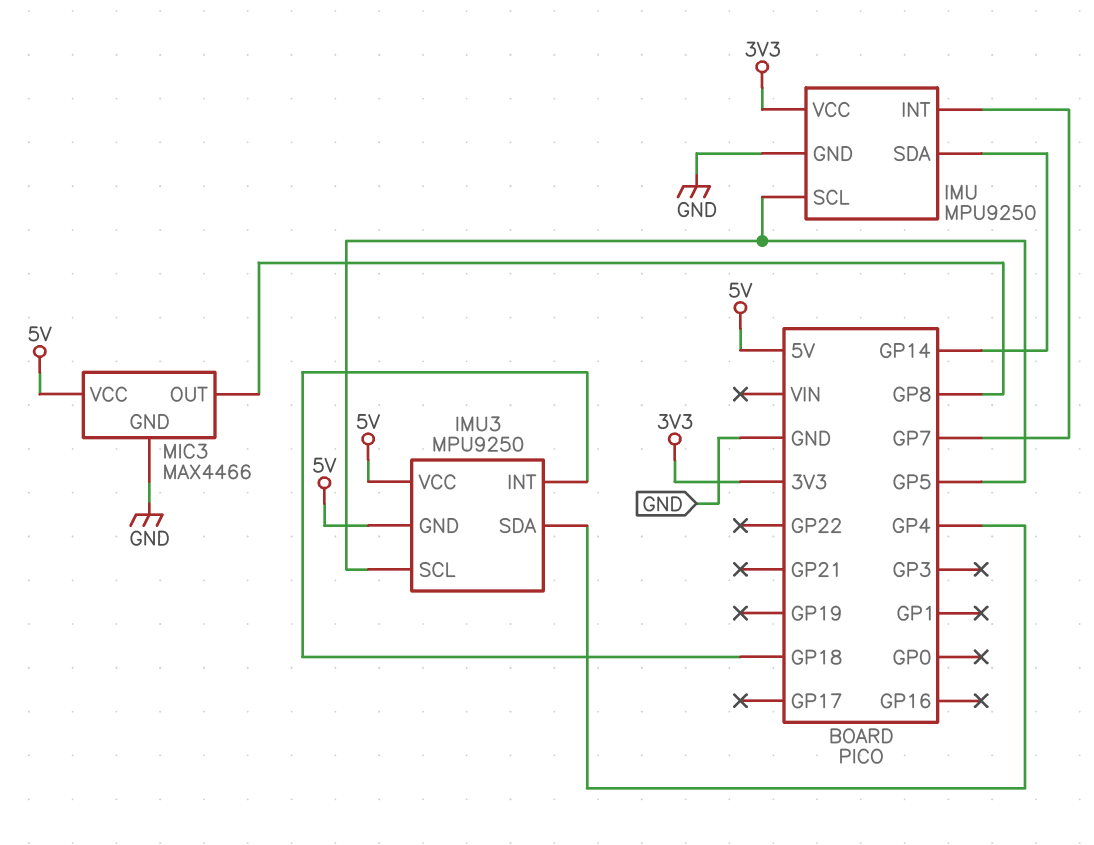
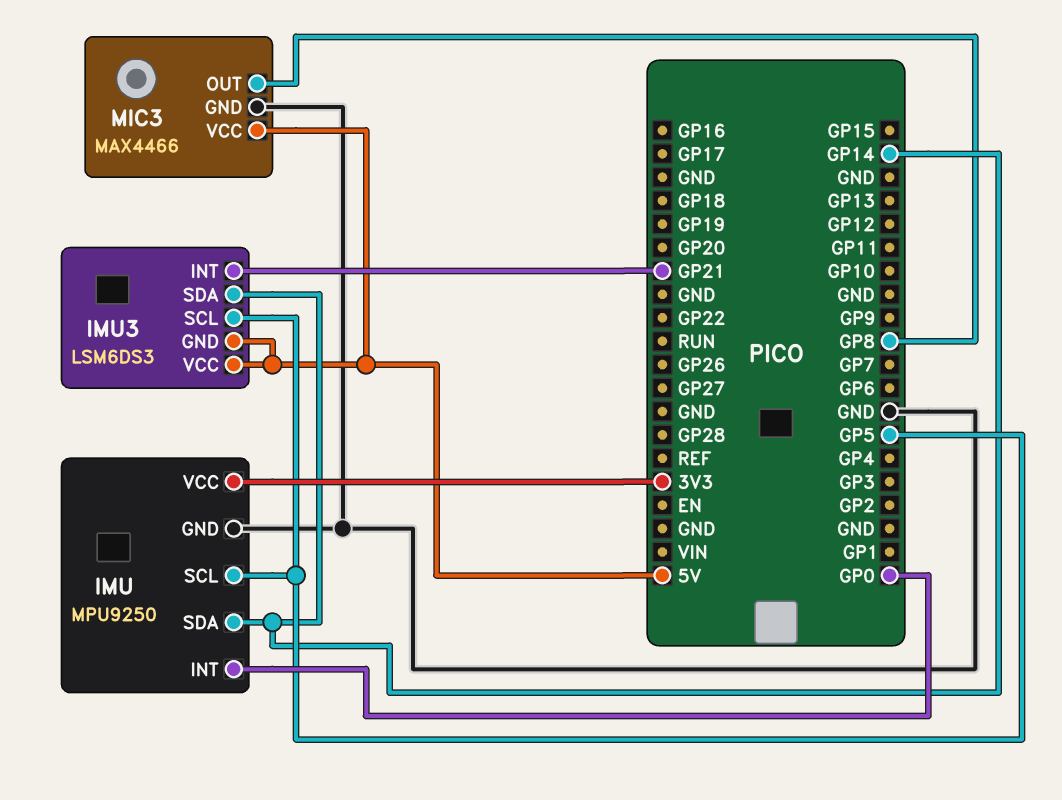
IMU pin INT: GP7 -> GP0
IMU3: MPU9250 -> LSM6DS3
IMU3 pin INT: GP18 -> GP21
IMU3 pin SDA: GP4 -> GP14

